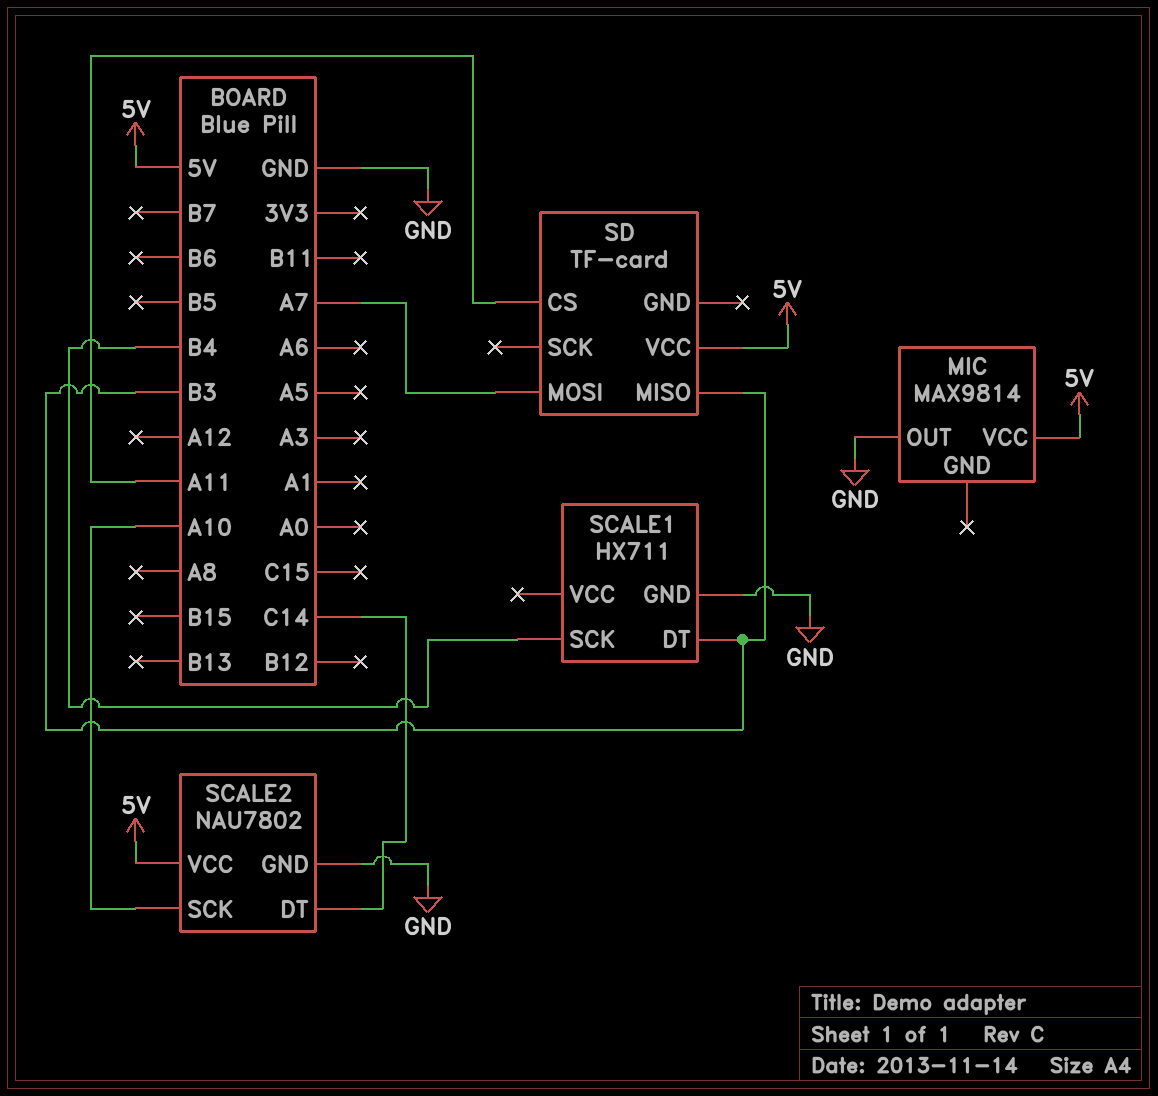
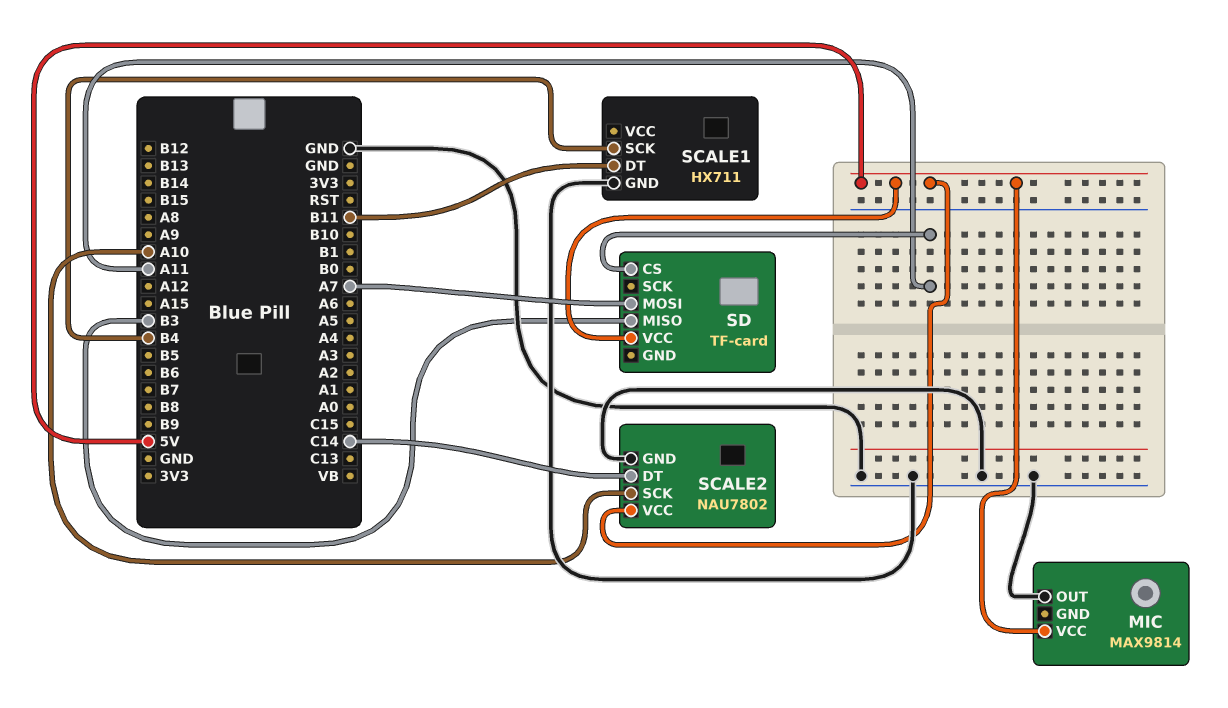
SCALE1 pin DT: B3 -> B11

